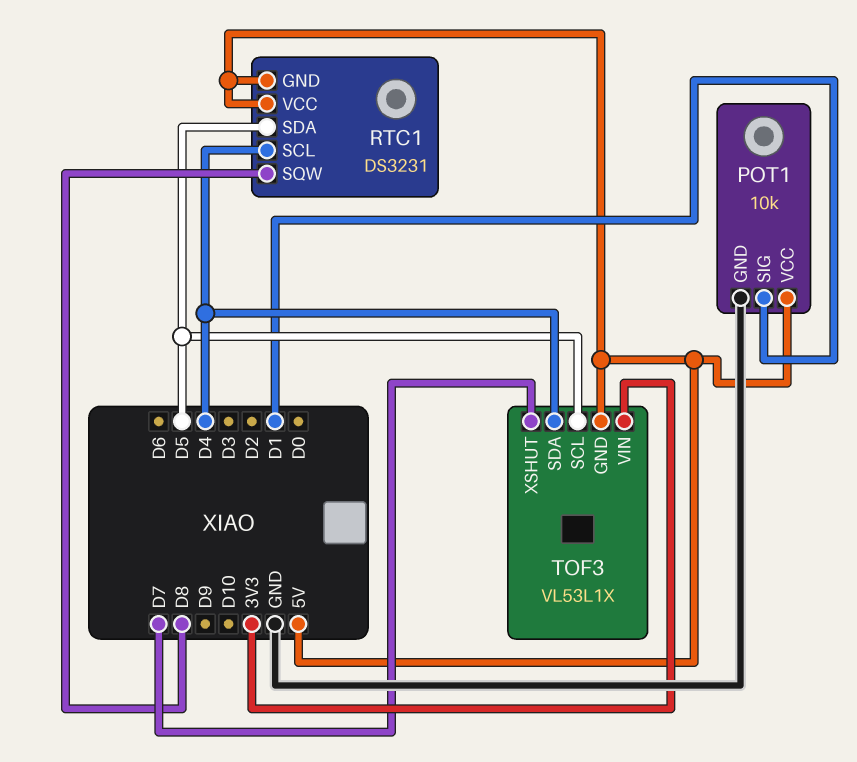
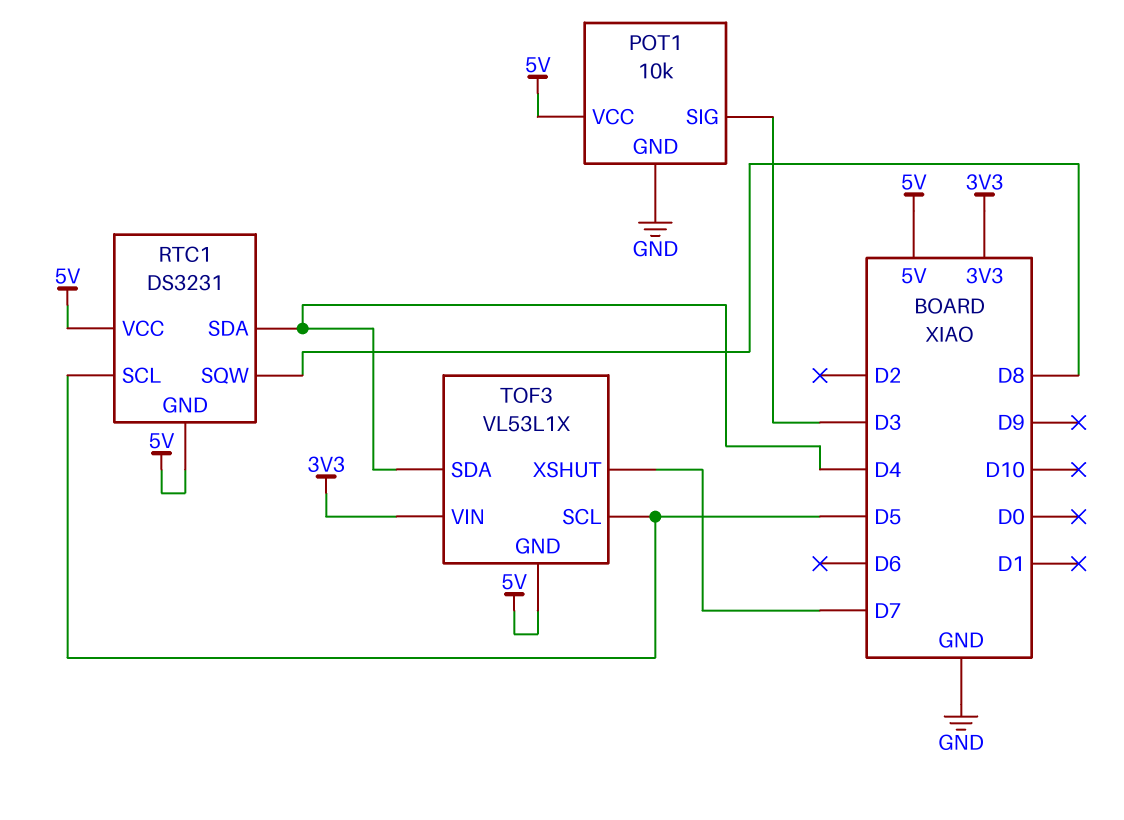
POT1 pin SIG: D1 -> D3
RTC1 pin SCL: D4 -> D5
RTC1 pin SDA: D5 -> D4

